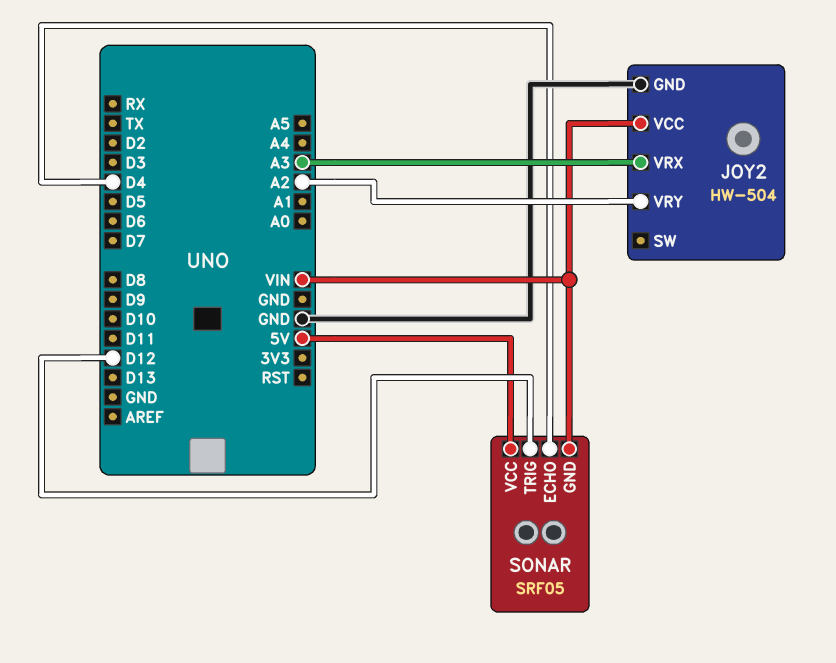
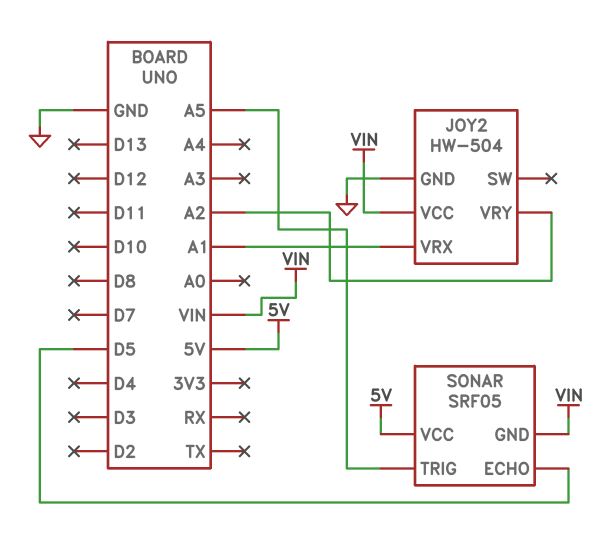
JOY2 pin VRX: A3 -> A1
SONAR pin ECHO: D4 -> D5
SONAR pin TRIG: D12 -> A5

